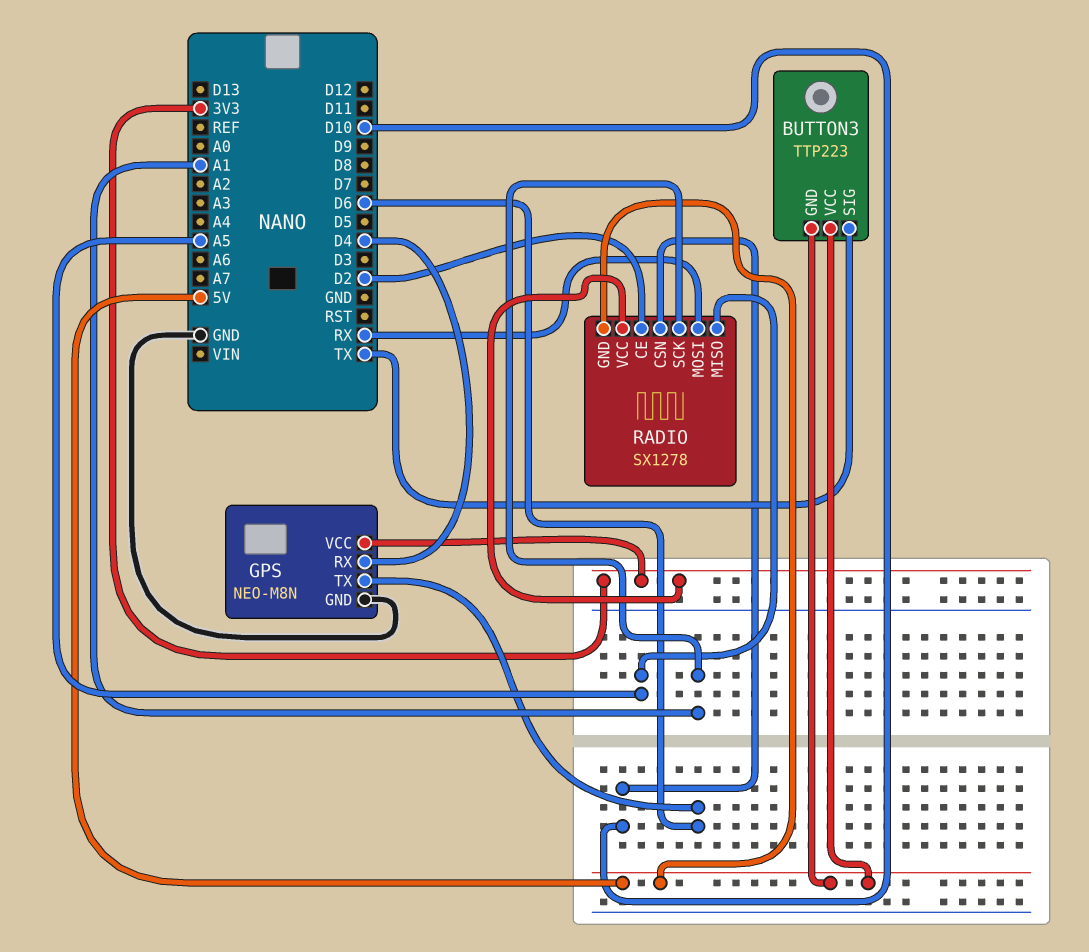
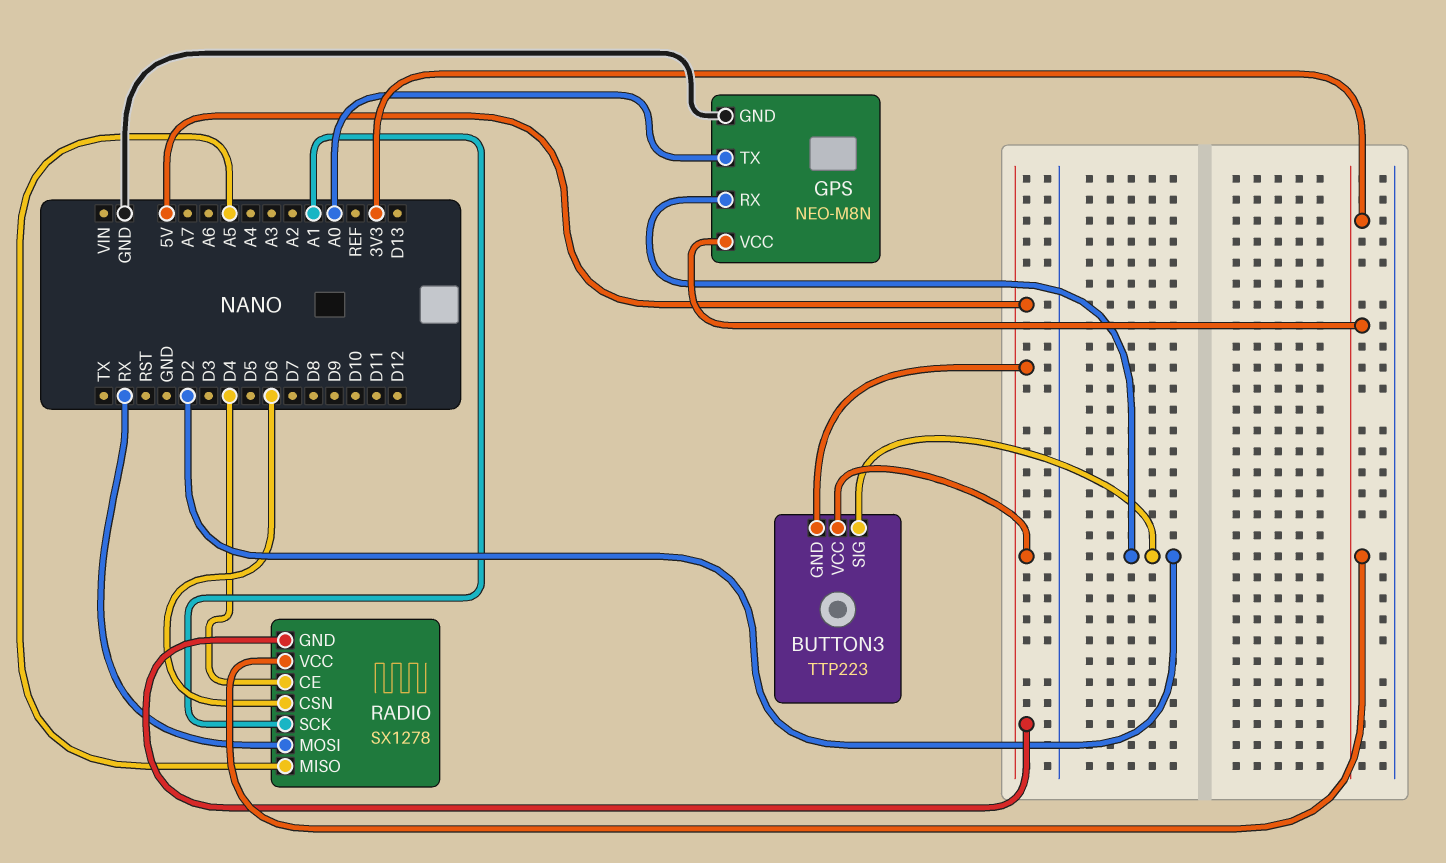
BUTTON3 pin SIG: TX -> D2
GPS pin RX: D4 -> D2
GPS pin TX: D6 -> A0
RADIO pin CE: D2 -> D4
RADIO pin CSN: D10 -> D6

